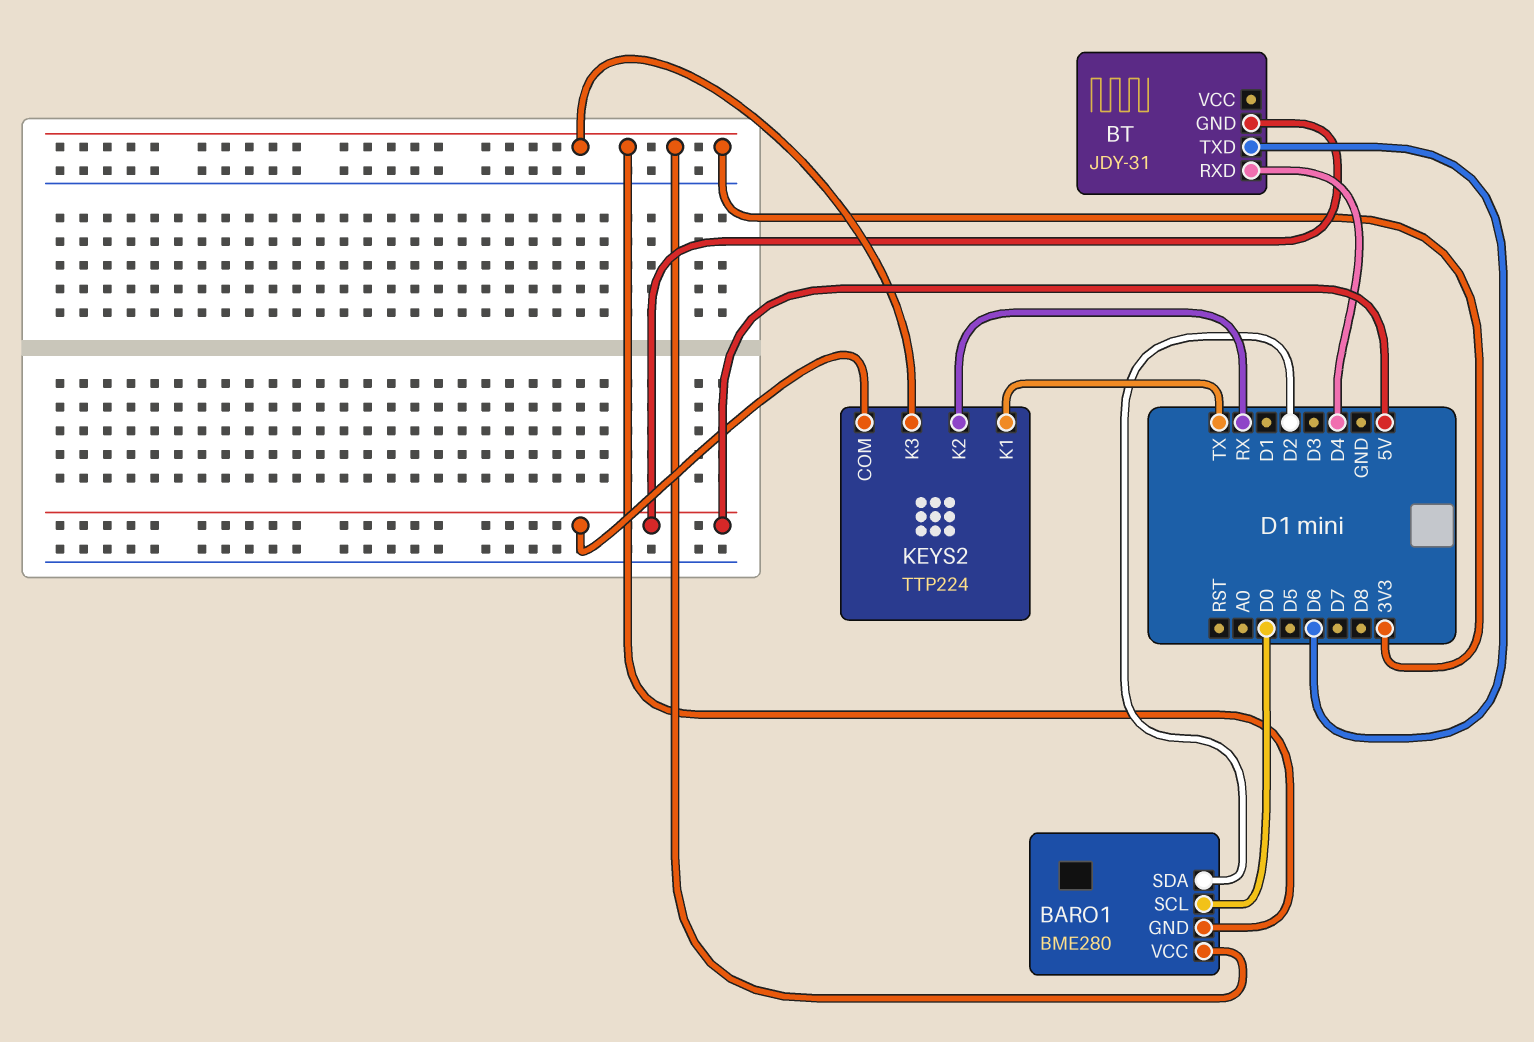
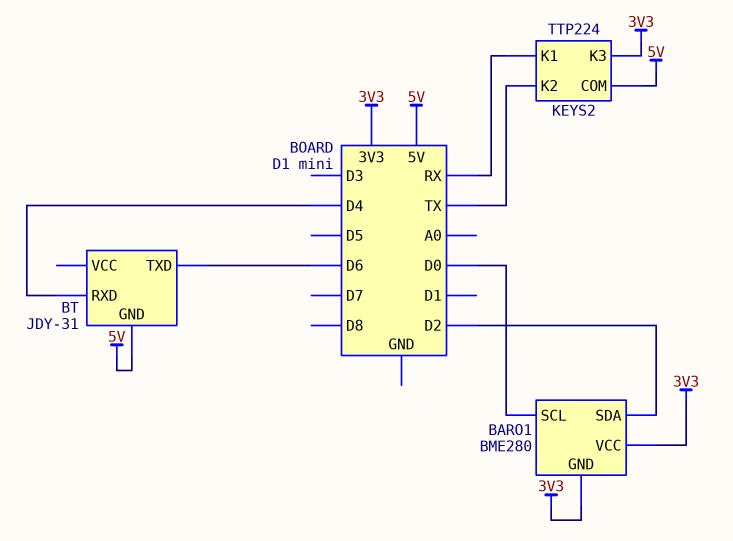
KEYS2 pin K1: TX -> RX
KEYS2 pin K2: RX -> TX

